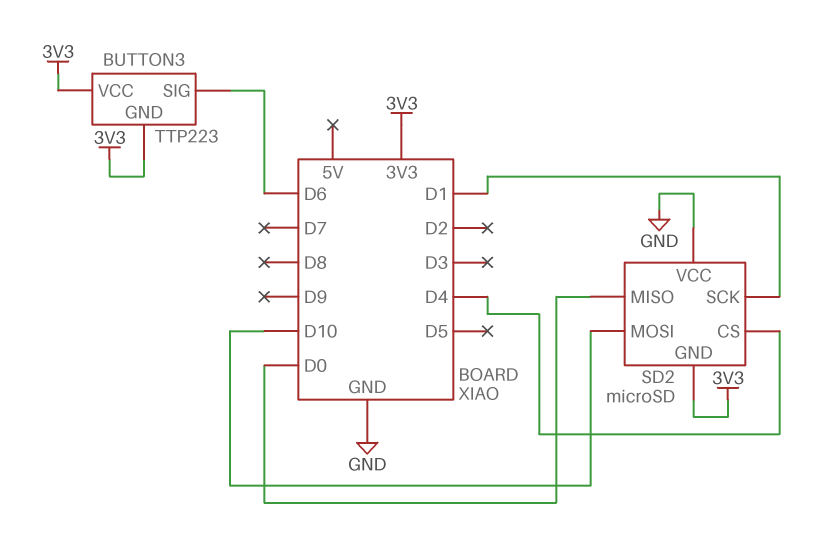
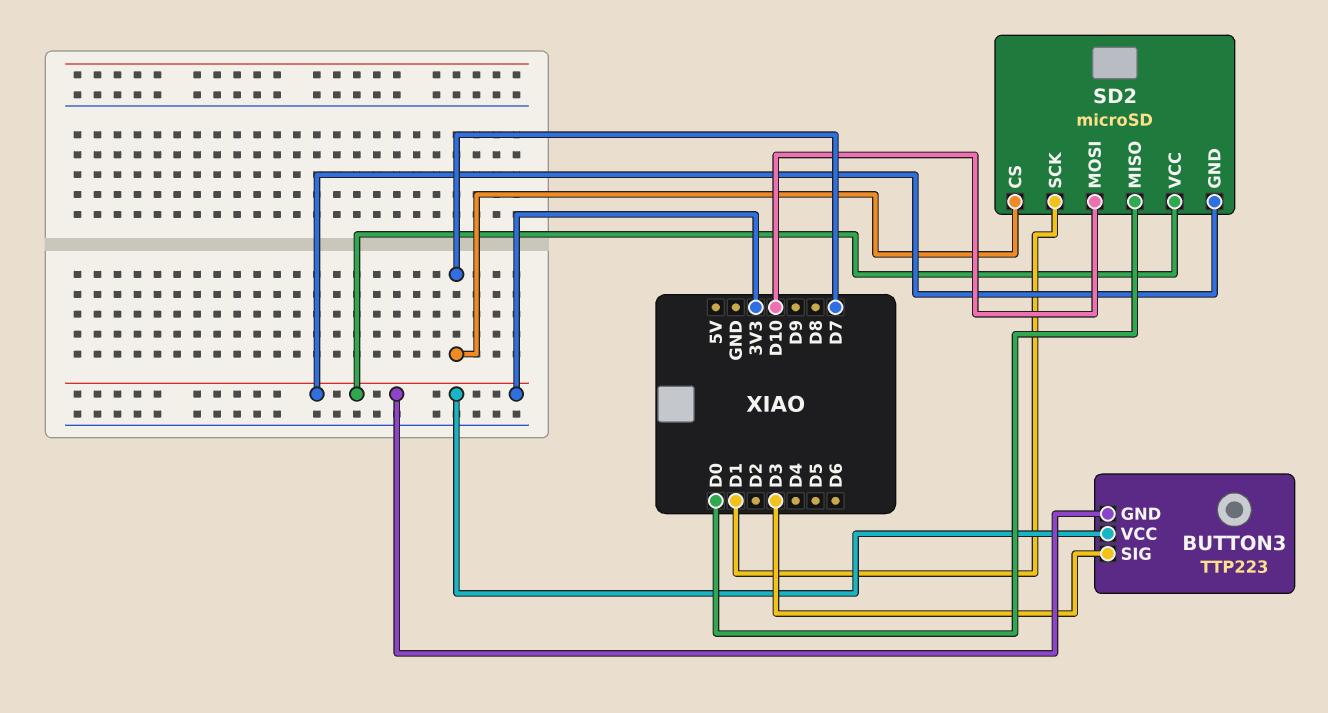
BUTTON3 pin SIG: D6 -> D3
SD2 pin CS: D4 -> D7
SD2 pin VCC: GND -> 3V3

